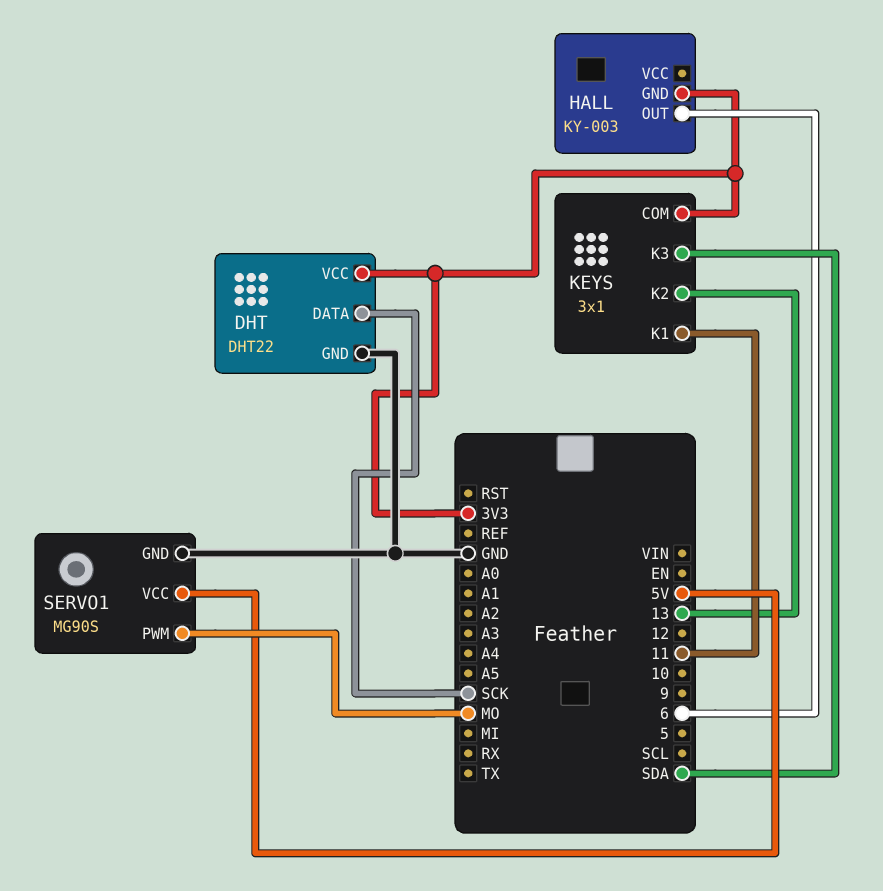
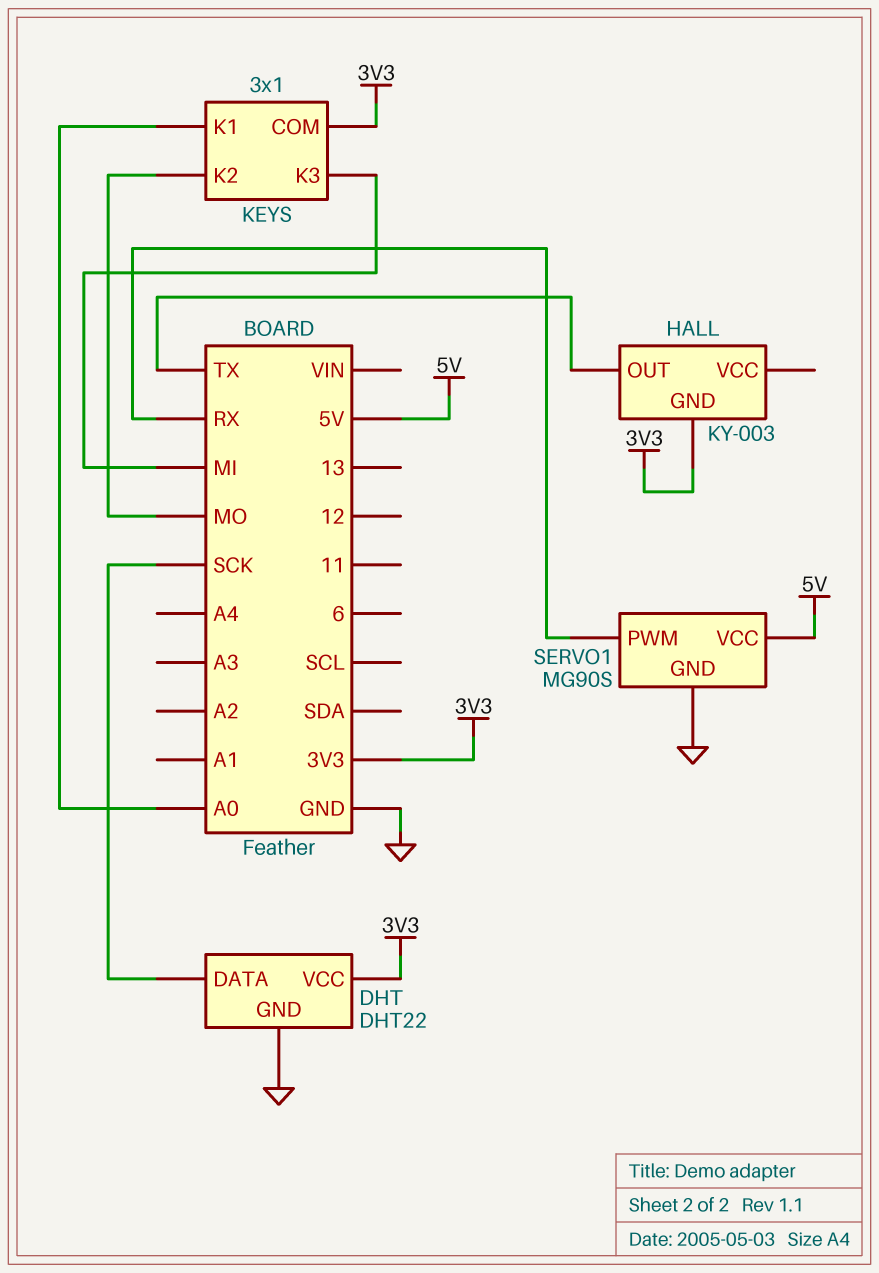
HALL pin OUT: 6 -> TX
KEYS pin K1: 11 -> A0
KEYS pin K2: 13 -> MO
KEYS pin K3: SDA -> MI
SERVO1 pin PWM: MO -> RX

